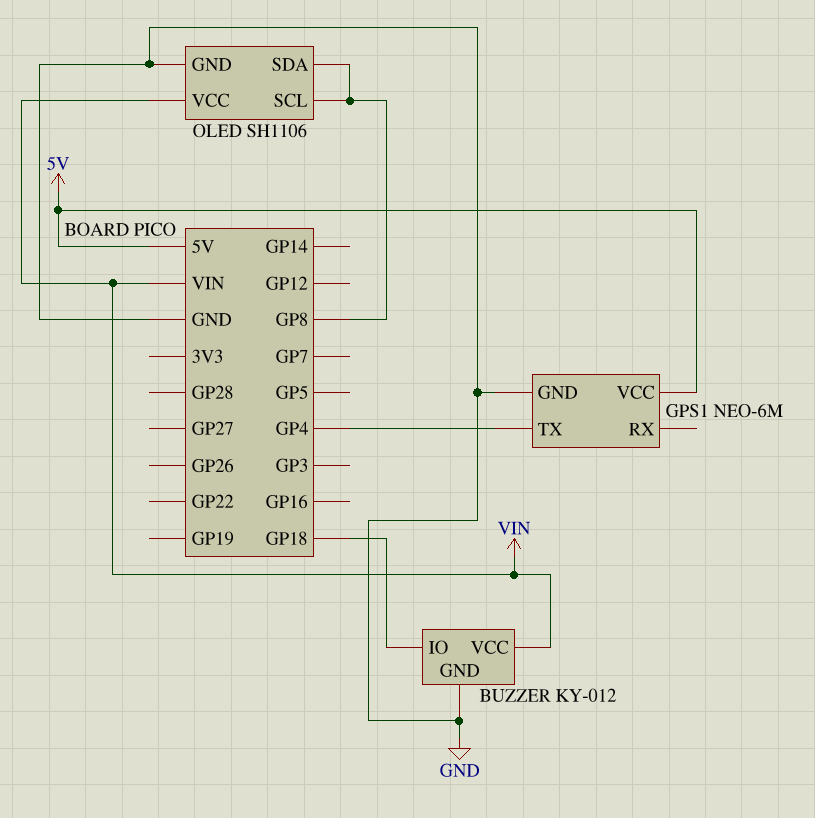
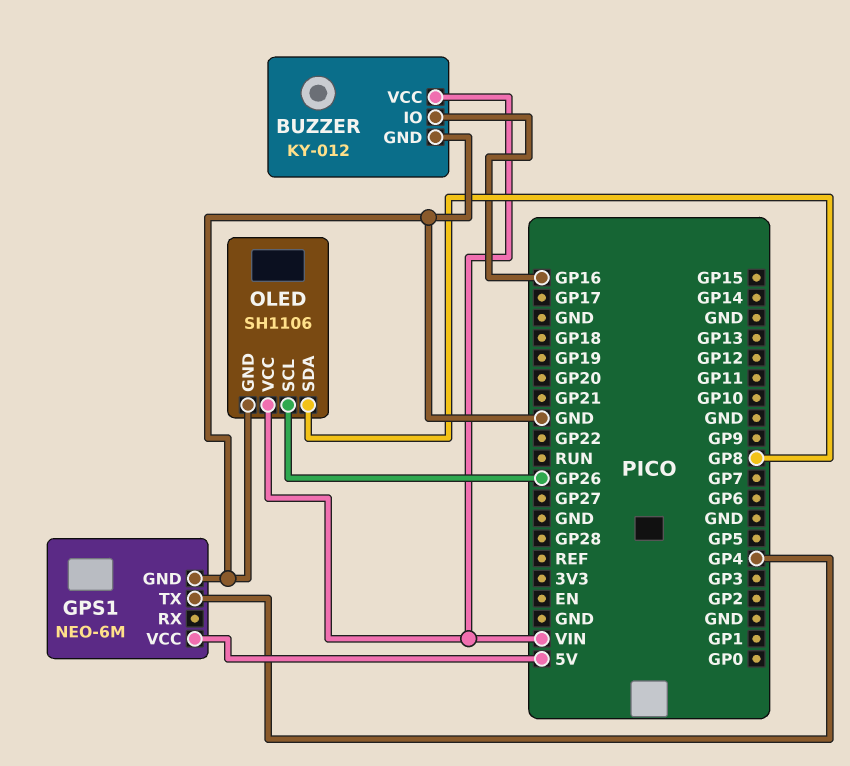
BUZZER pin IO: GP18 -> GP16
OLED pin SCL: GP8 -> GP26

